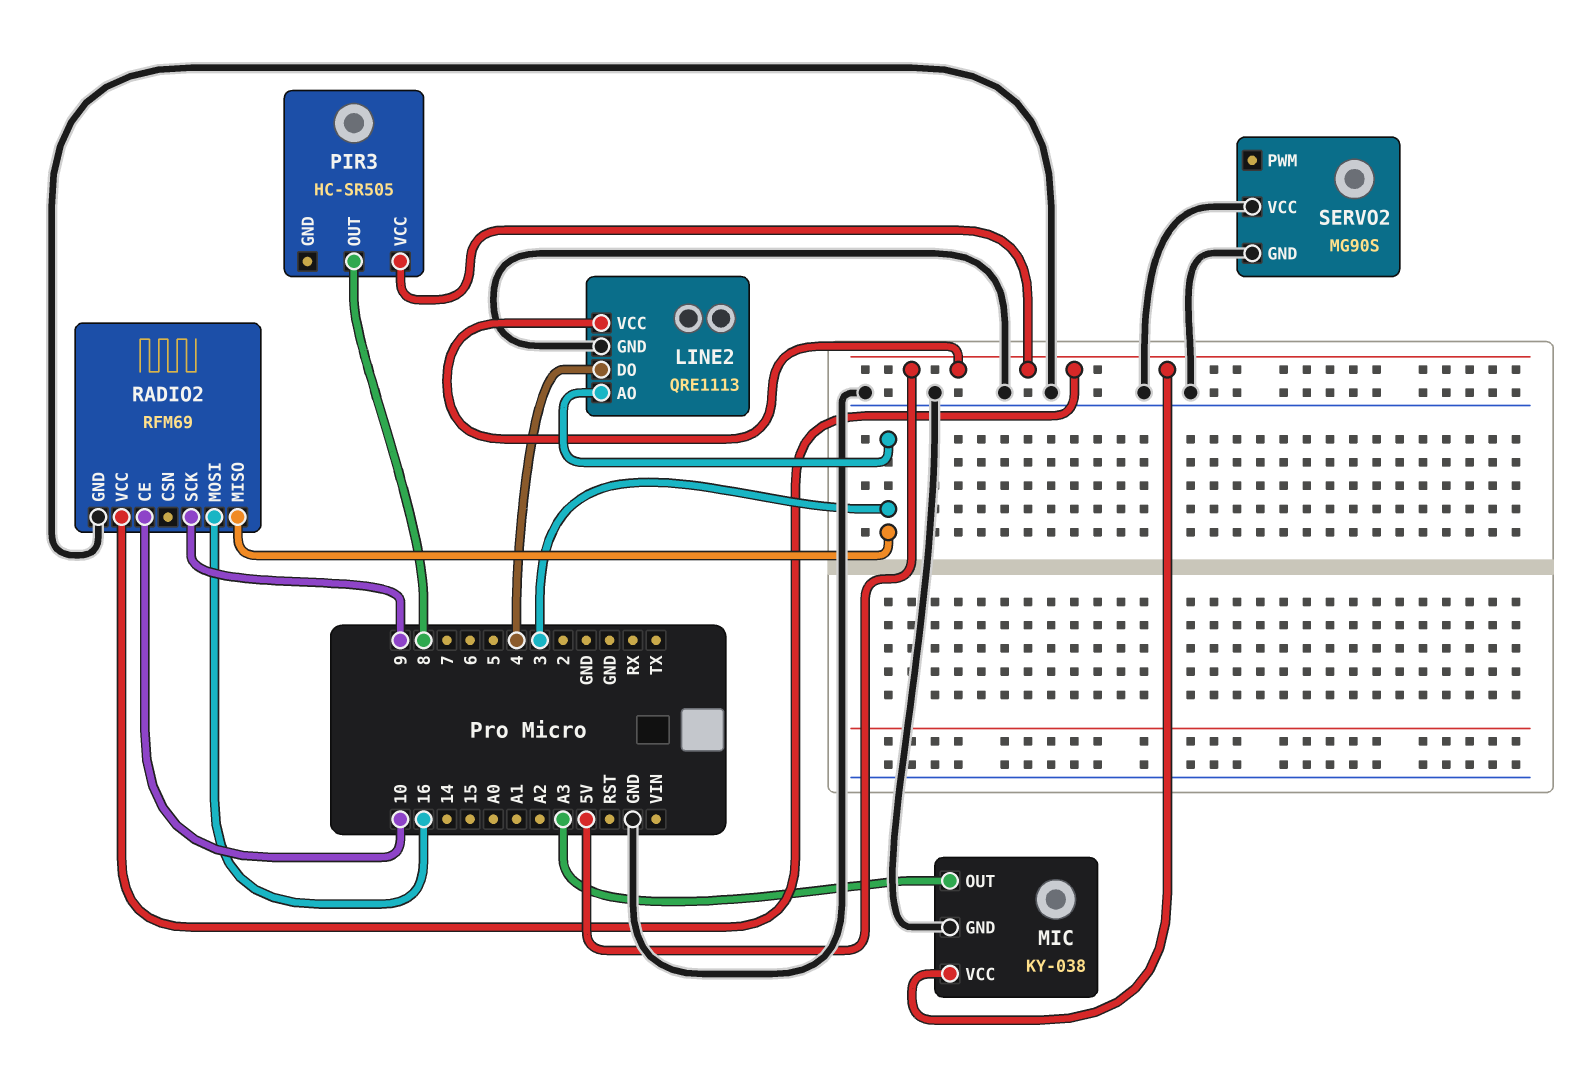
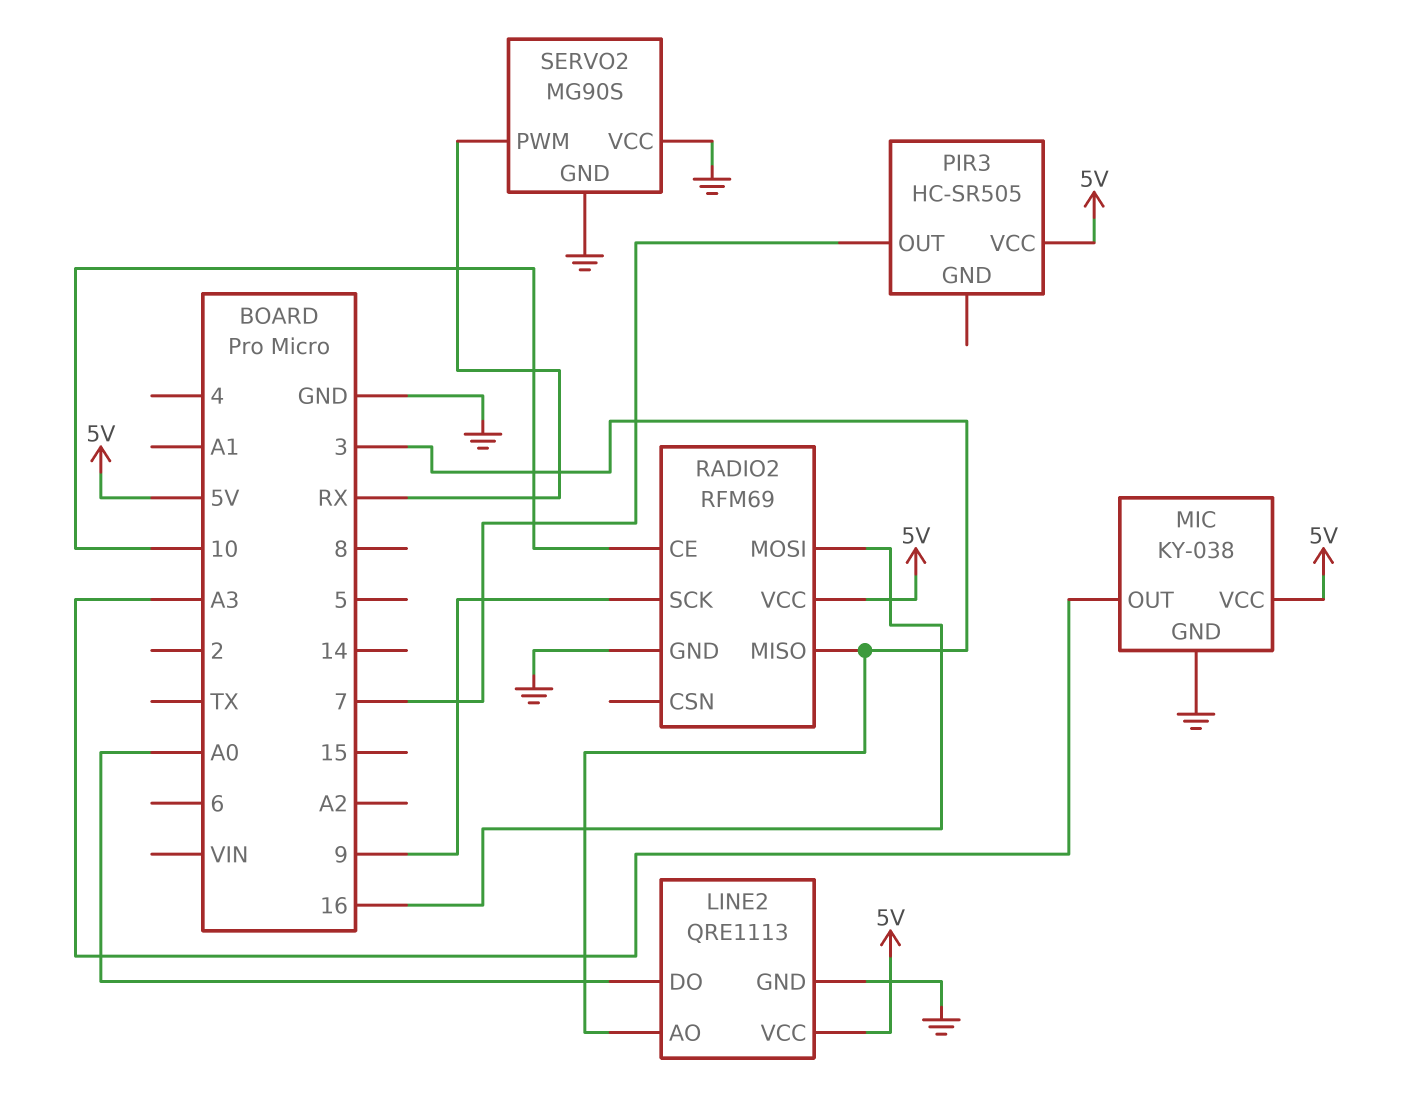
LINE2 pin DO: 4 -> A0
PIR3 pin OUT: 8 -> 7
SERVO2 pin PWM: none -> RX

